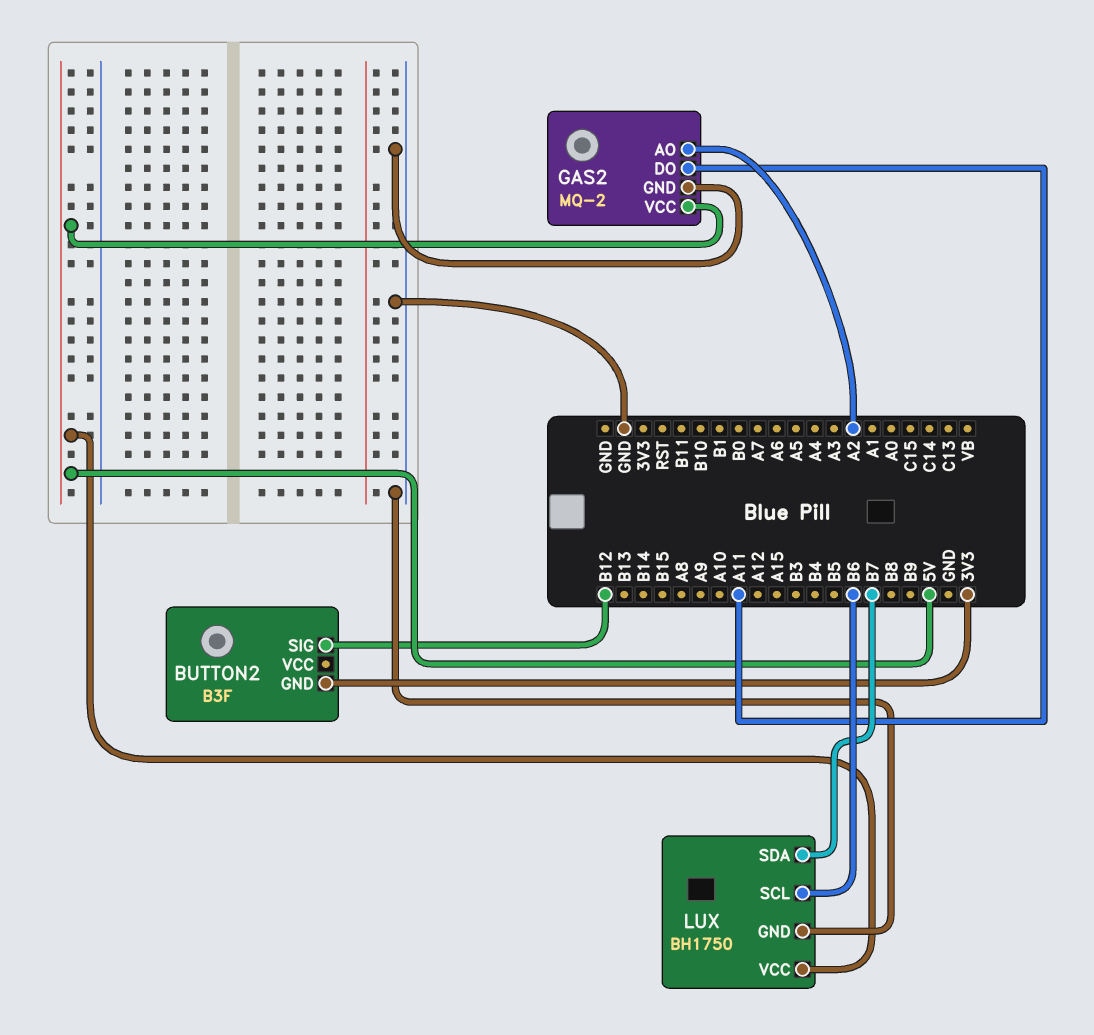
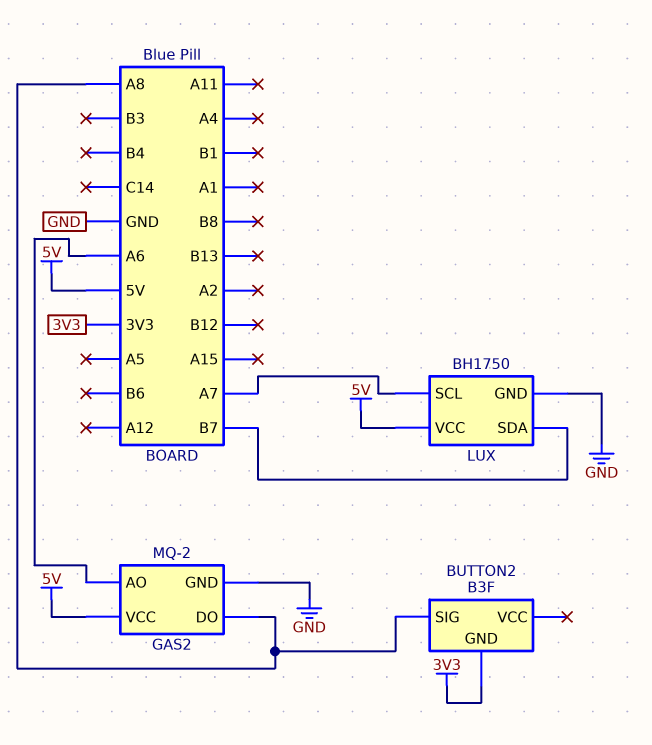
BUTTON2 pin SIG: B12 -> A8
GAS2 pin AO: A2 -> A6
GAS2 pin DO: A11 -> A8
LUX pin SCL: B6 -> A7

